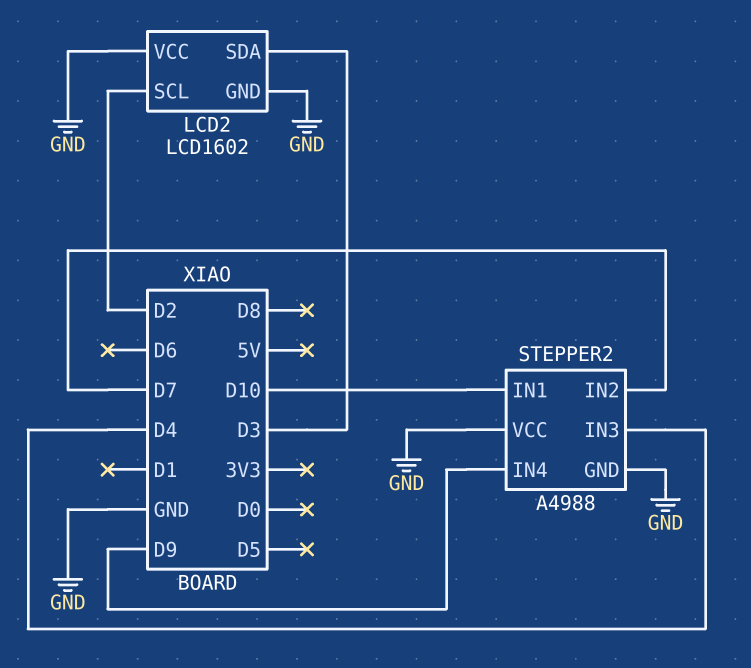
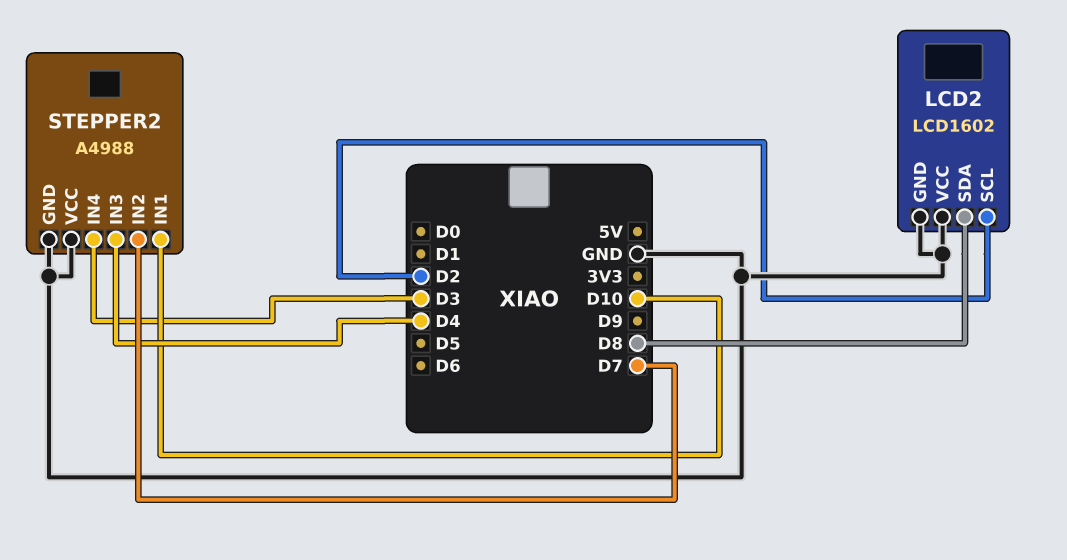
LCD2 pin SDA: D3 -> D8
STEPPER2 pin IN4: D9 -> D3

